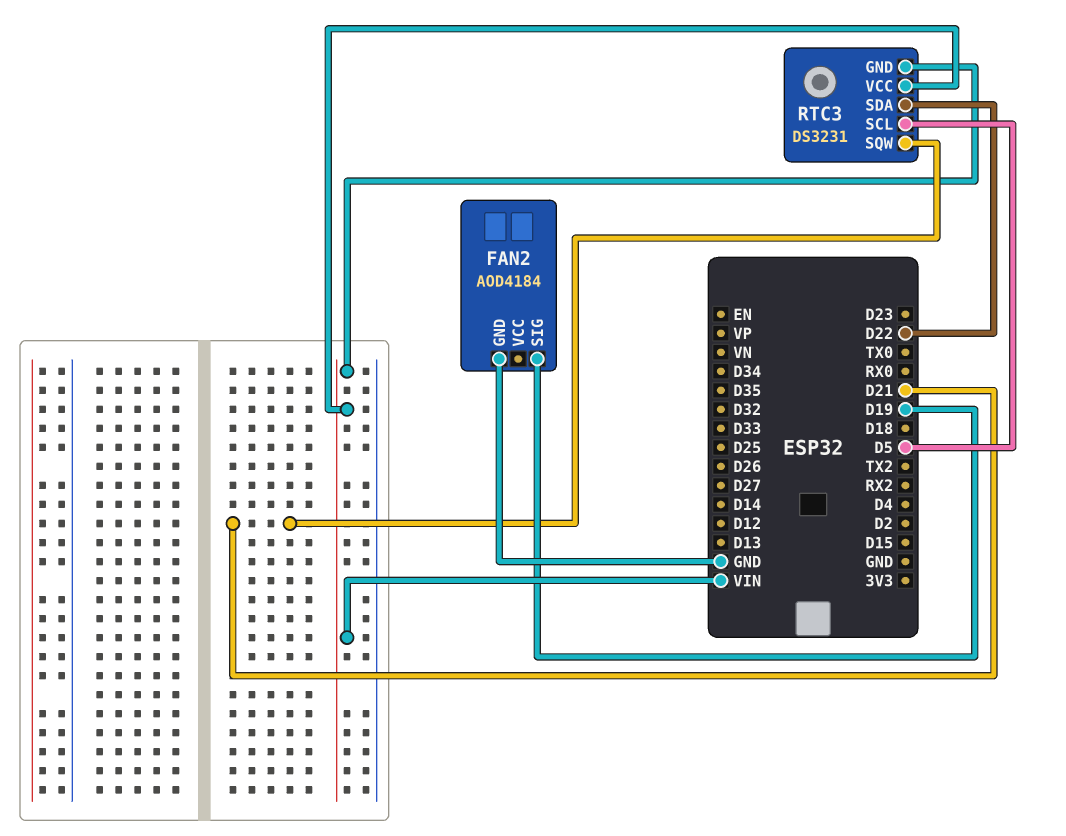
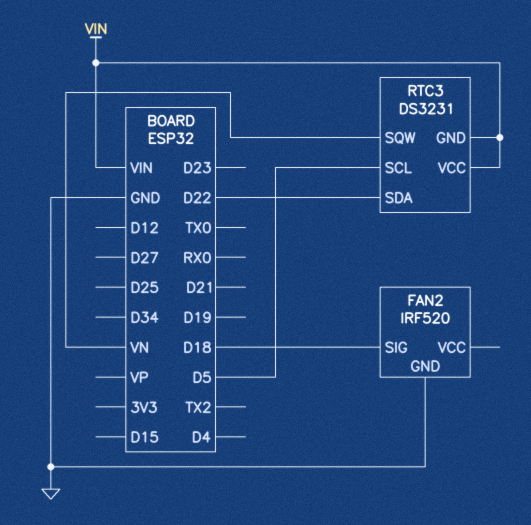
FAN2: AOD4184 -> IRF520
FAN2 pin SIG: D19 -> D18
RTC3 pin SQW: D21 -> VN

